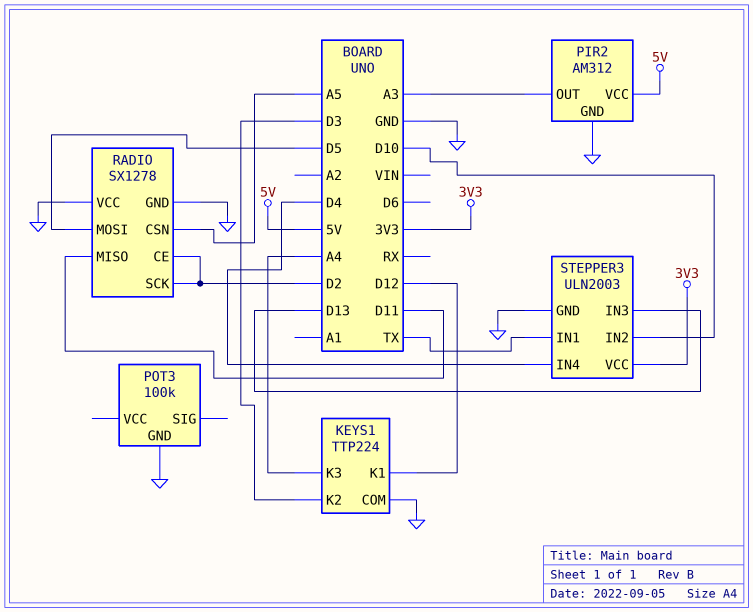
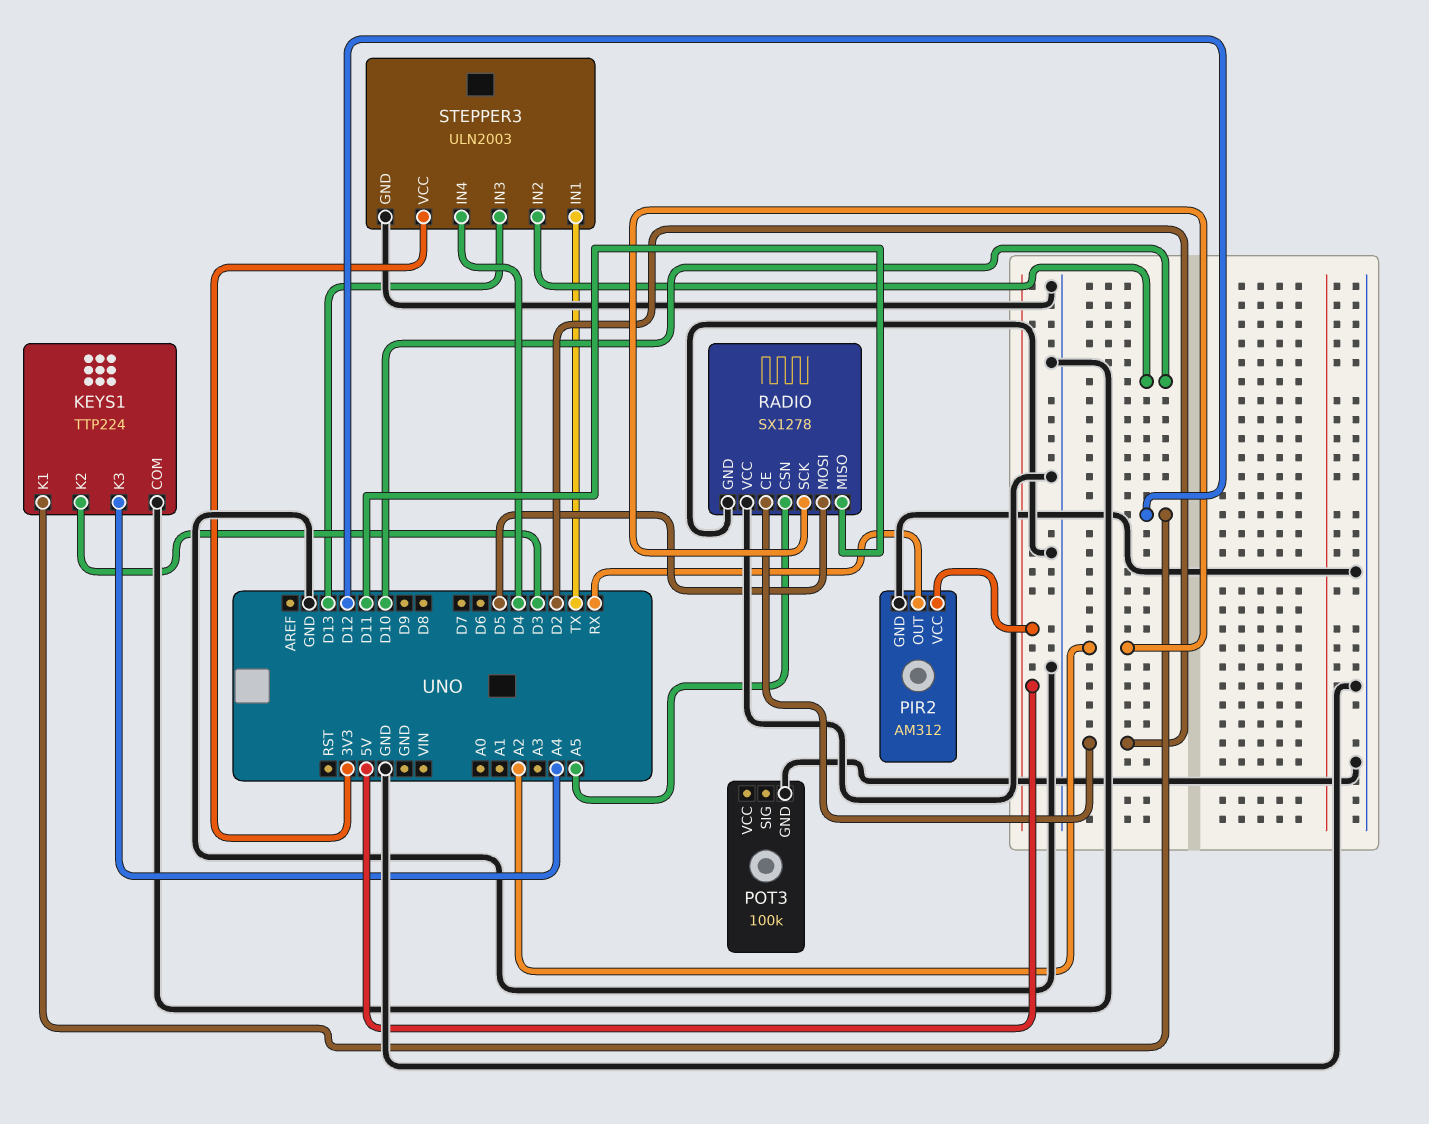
PIR2 pin OUT: A3 -> RX
RADIO pin SCK: D2 -> A2

